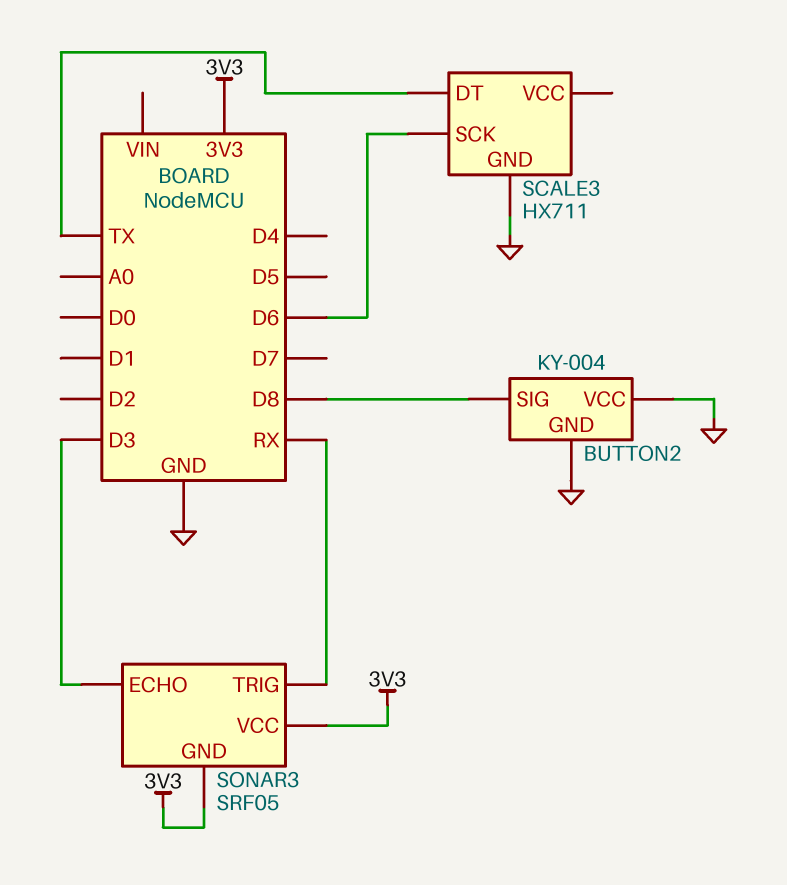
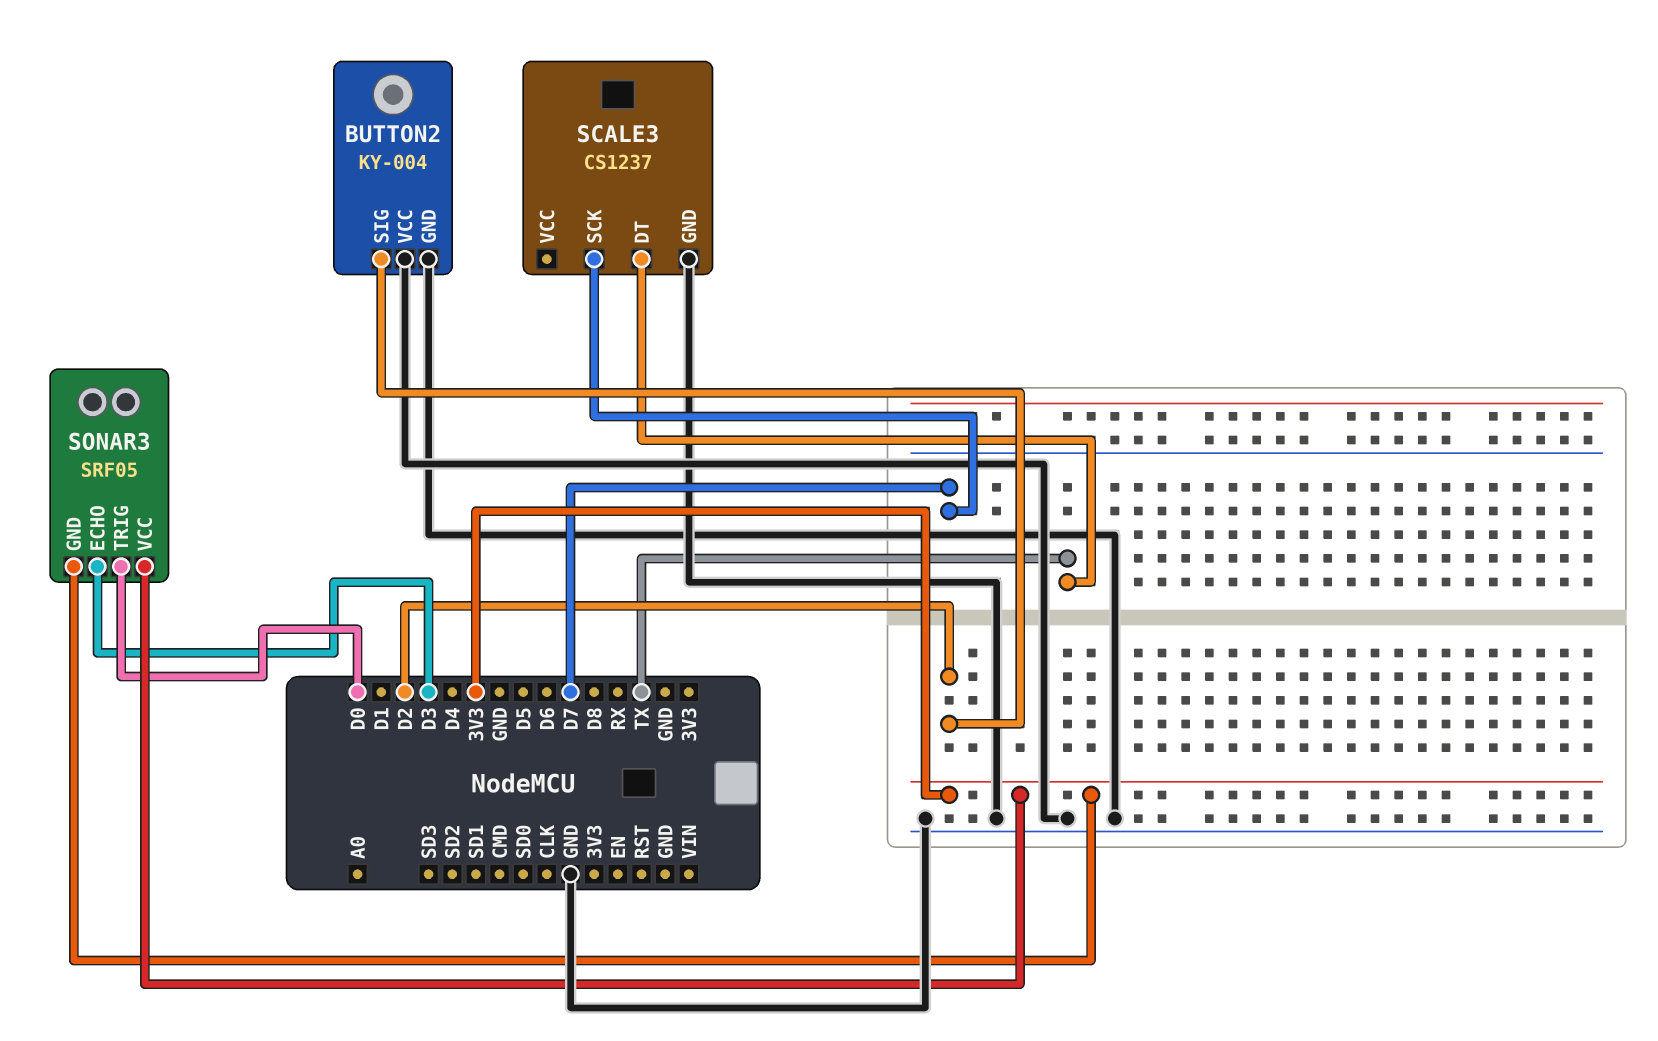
BUTTON2 pin SIG: D8 -> D2
SCALE3: HX711 -> CS1237
SCALE3 pin SCK: D6 -> D7
SONAR3 pin TRIG: RX -> D0

